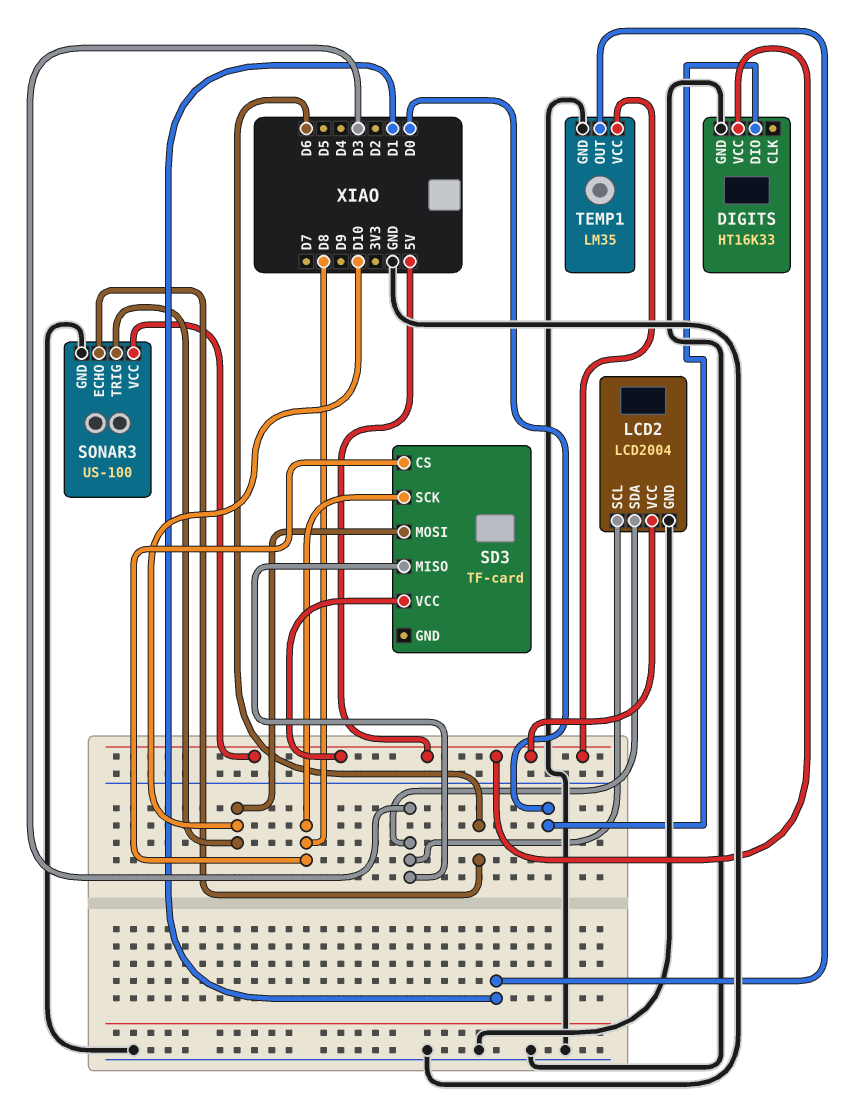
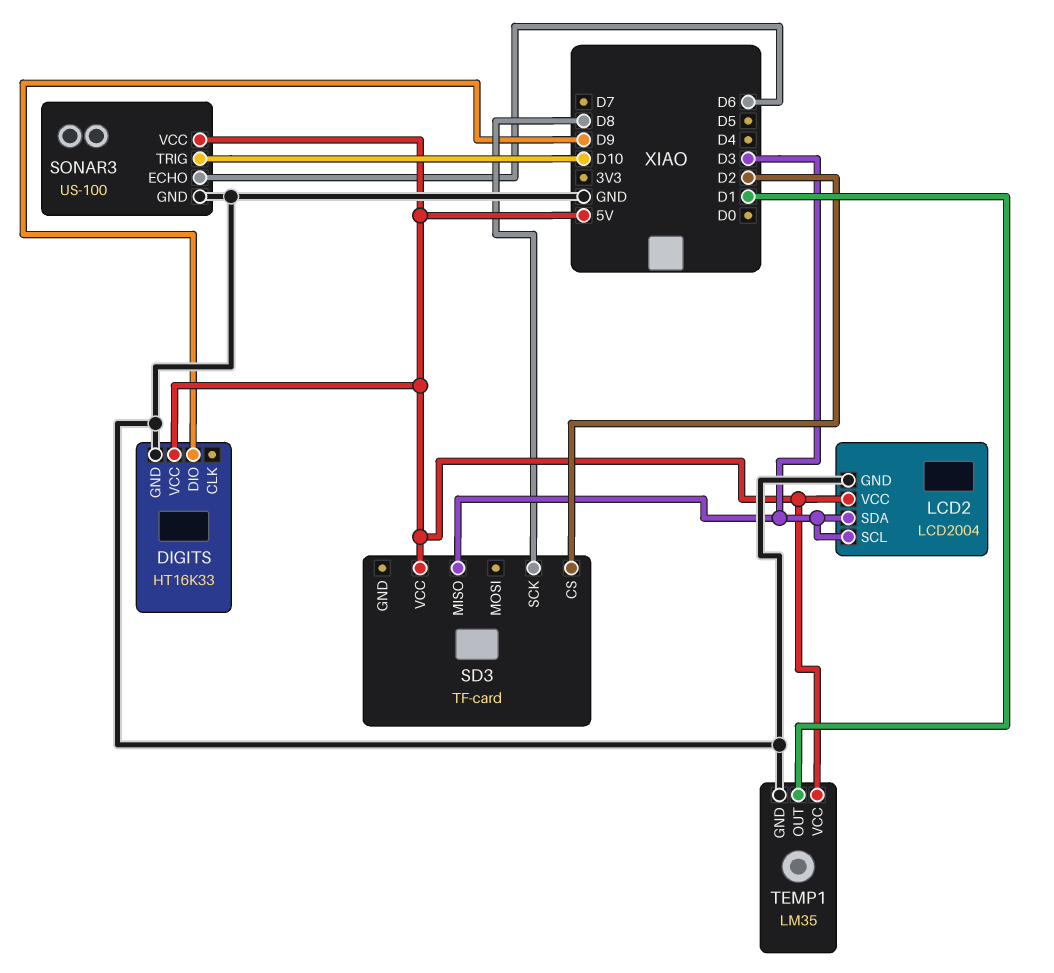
DIGITS pin DIO: D0 -> D9
SD3 pin CS: D8 -> D2
SD3 pin MOSI: D10 -> none

